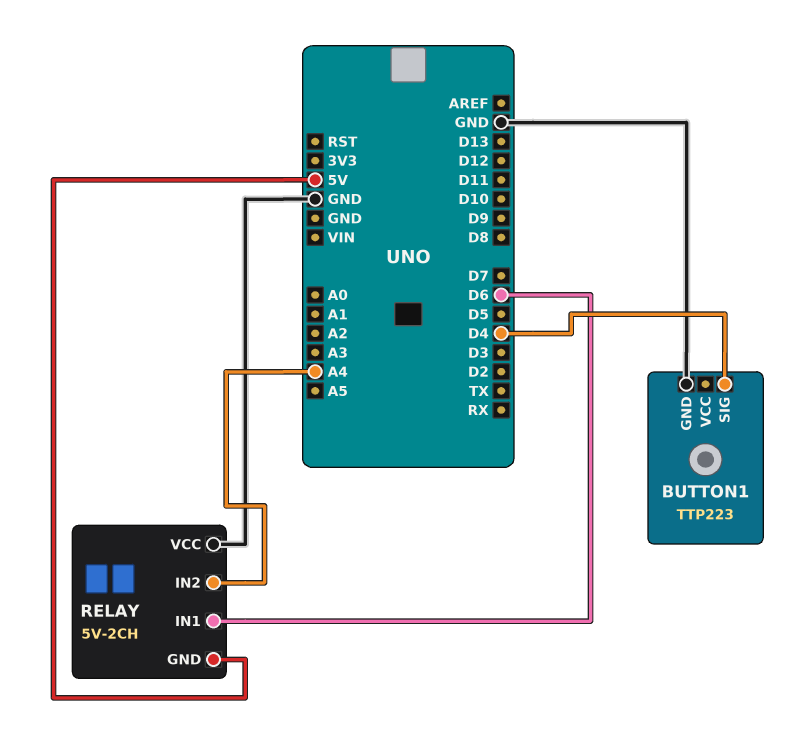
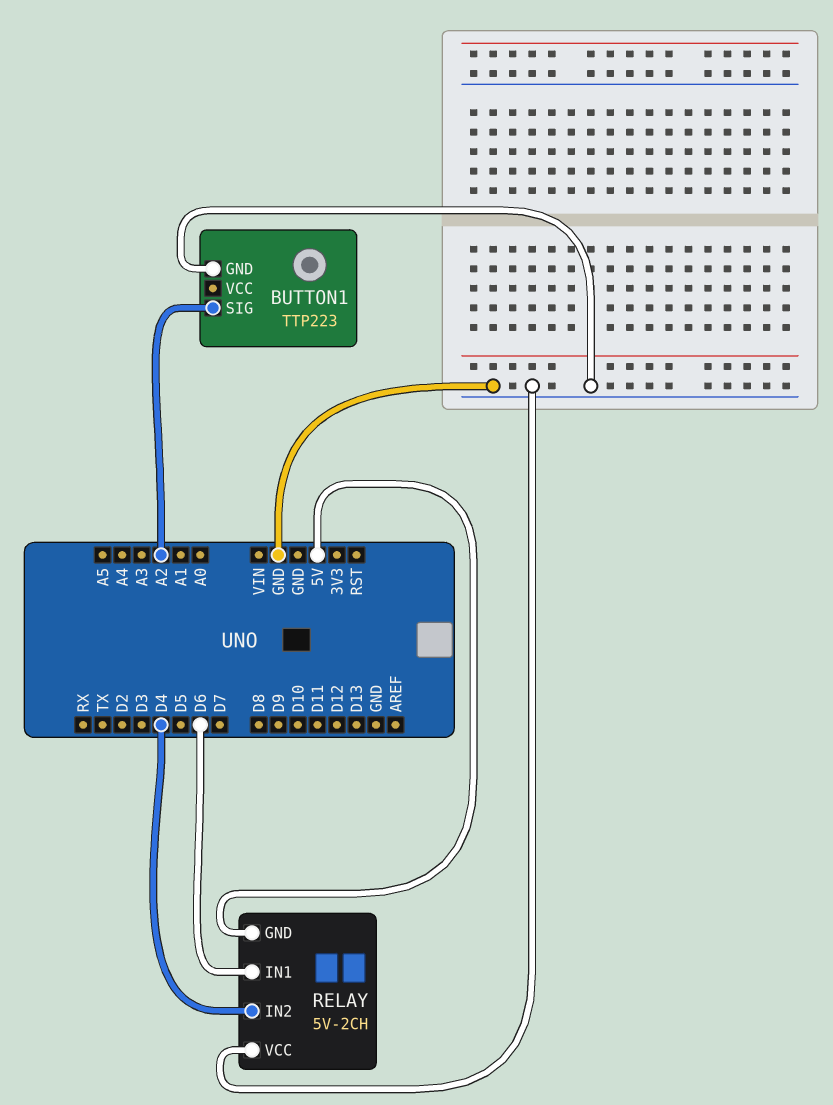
BUTTON1 pin SIG: D4 -> A2
RELAY pin IN2: A4 -> D4

